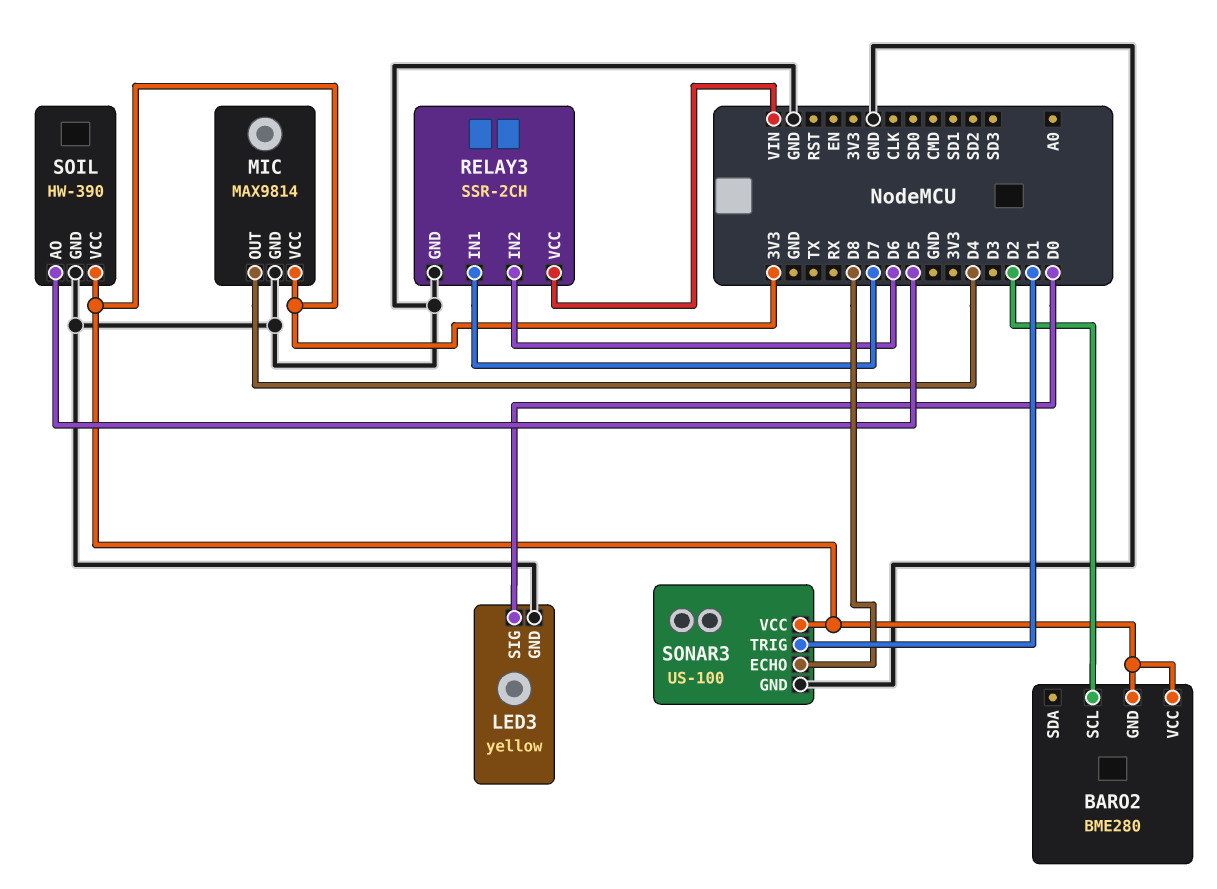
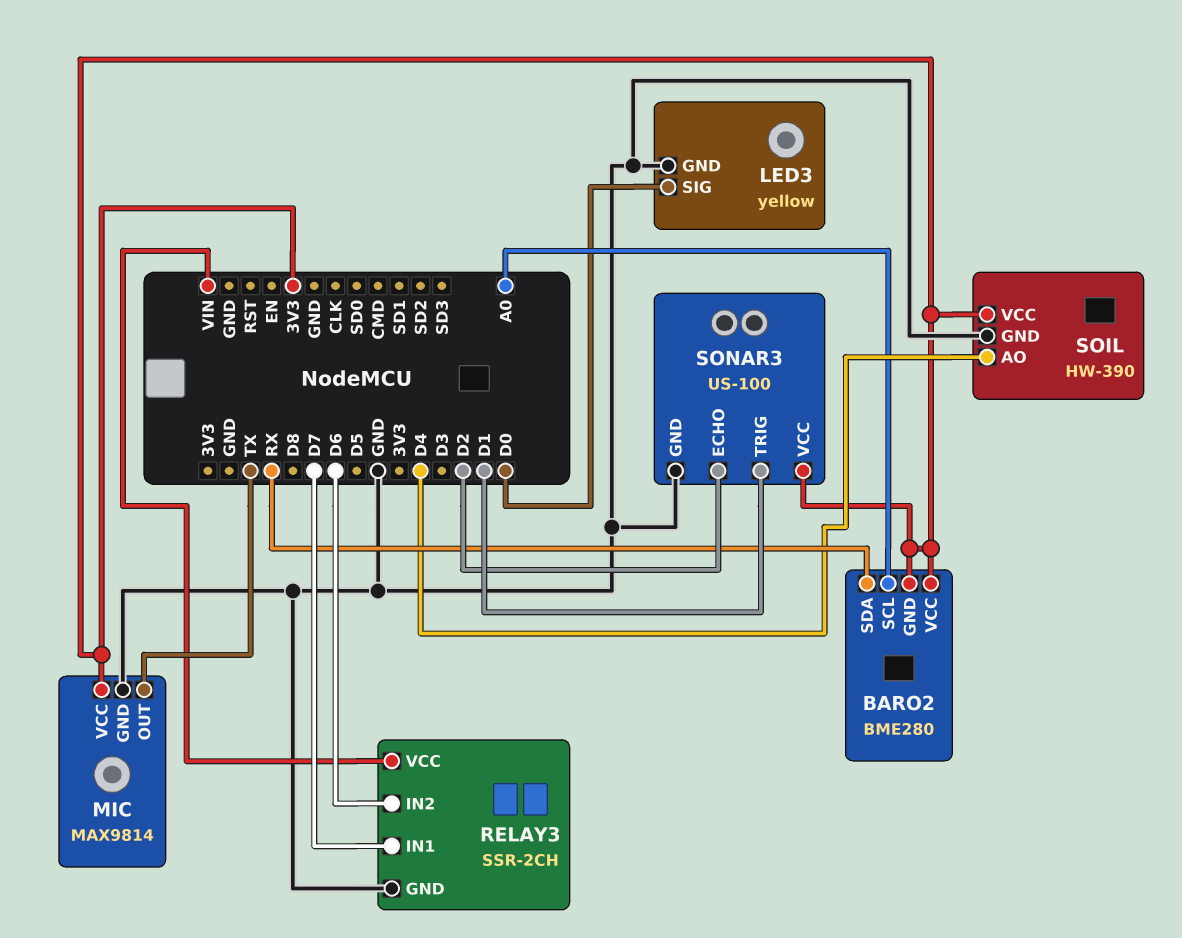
BARO2 pin SCL: D2 -> A0
BARO2 pin SDA: none -> RX
MIC pin OUT: D4 -> TX
SOIL pin AO: D5 -> D4
SONAR3 pin ECHO: D8 -> D2

